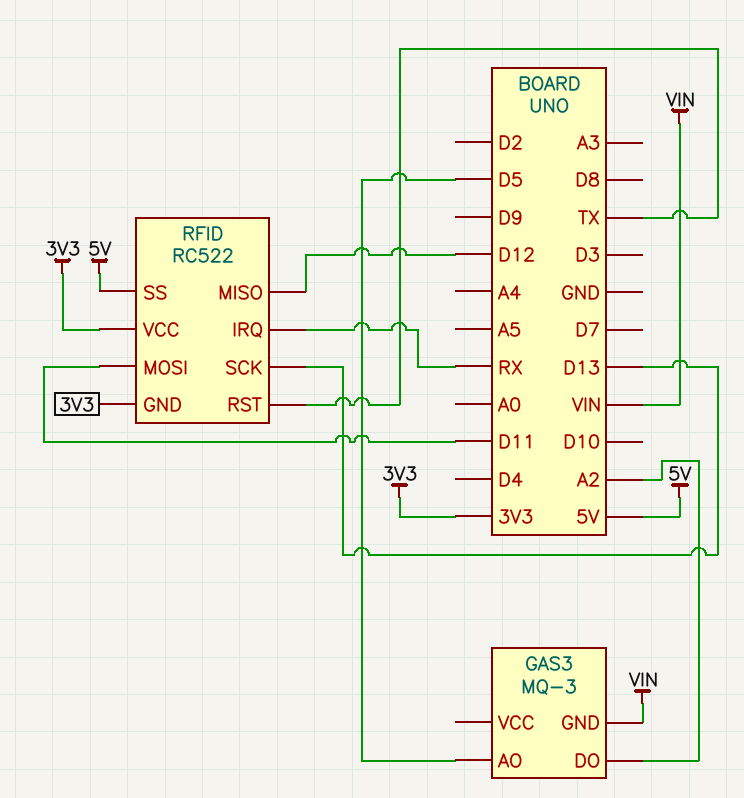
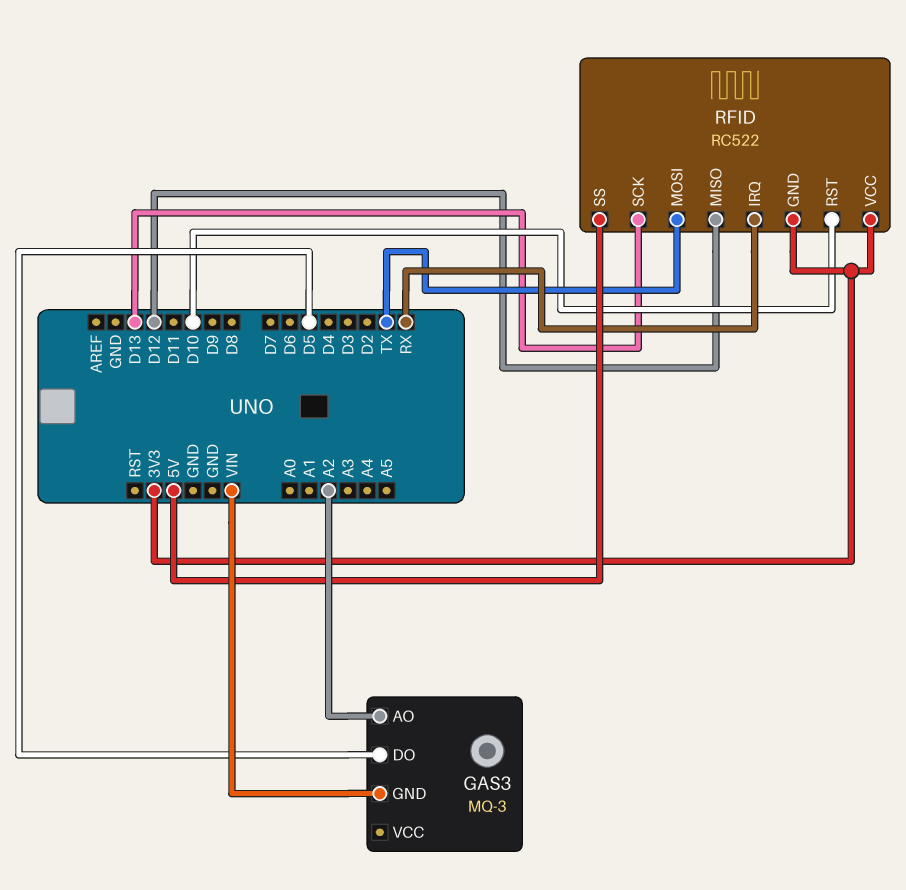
GAS3 pin AO: D5 -> A2
GAS3 pin DO: A2 -> D5
RFID pin MOSI: D11 -> TX
RFID pin RST: TX -> D10

